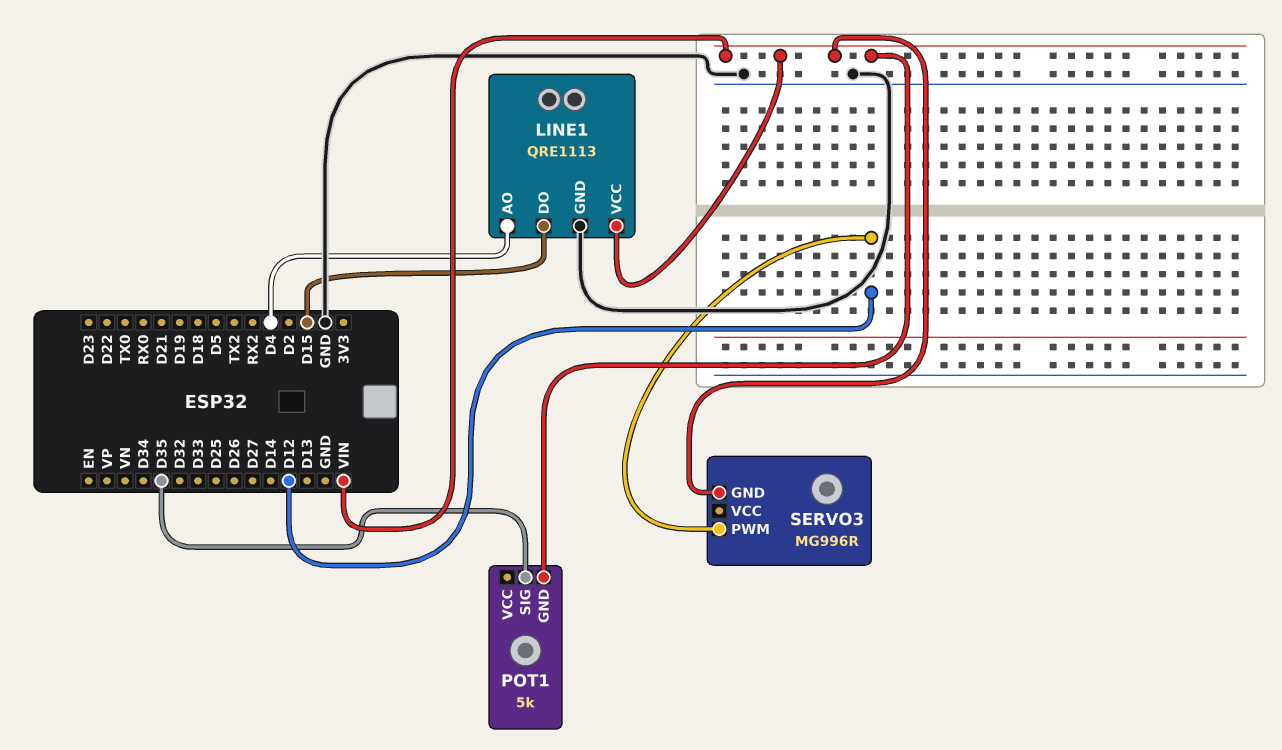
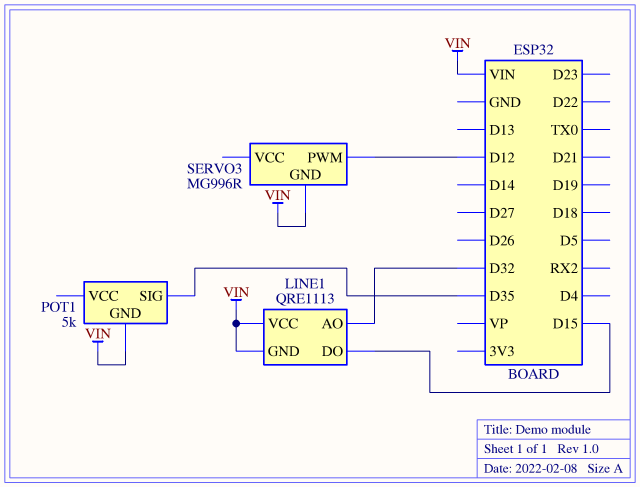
LINE1 pin AO: D4 -> D32
LINE1 pin GND: GND -> VIN

